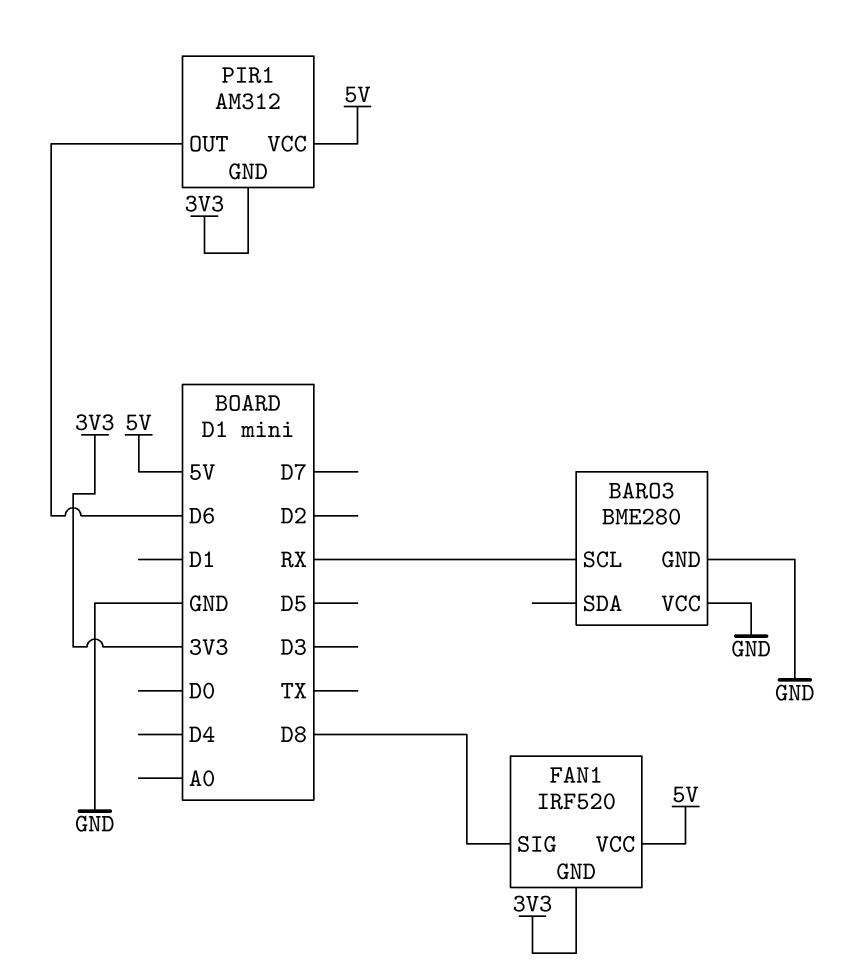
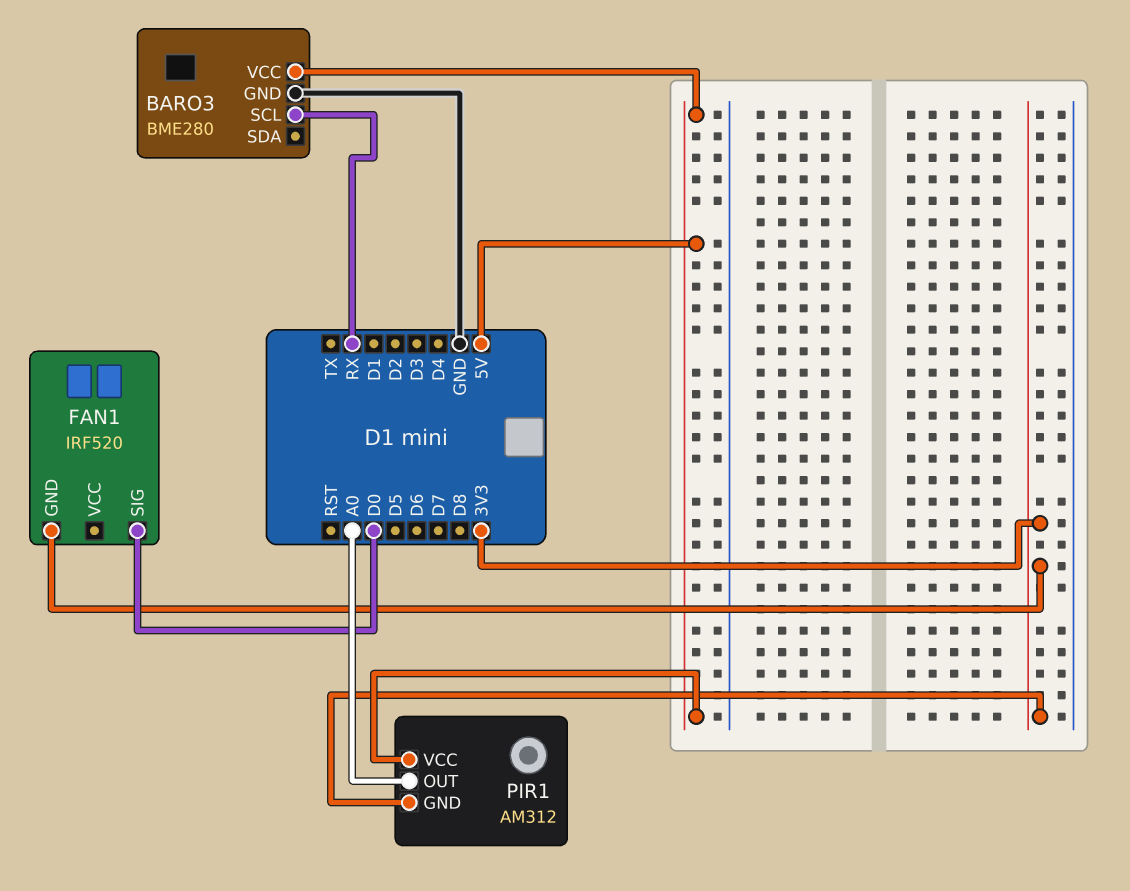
BARO3 pin VCC: GND -> 5V
FAN1 pin SIG: D8 -> D0
FAN1 pin VCC: 5V -> none
PIR1 pin OUT: D6 -> A0

